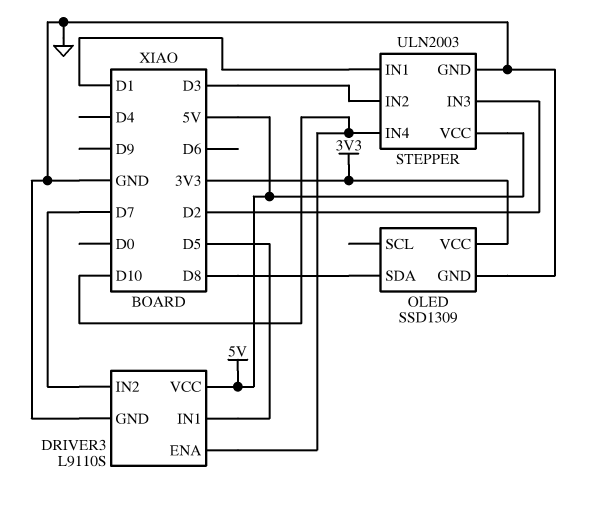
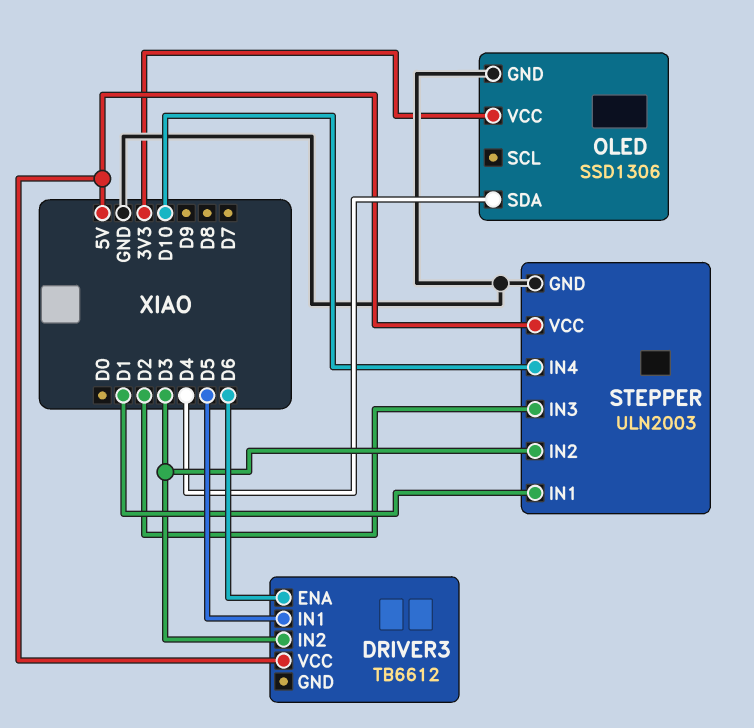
DRIVER3: L9110S -> TB6612
DRIVER3 pin ENA: D10 -> D6
DRIVER3 pin GND: GND -> none
DRIVER3 pin IN2: D7 -> D3
OLED: SSD1309 -> SSD1306
OLED pin SDA: D8 -> D4

